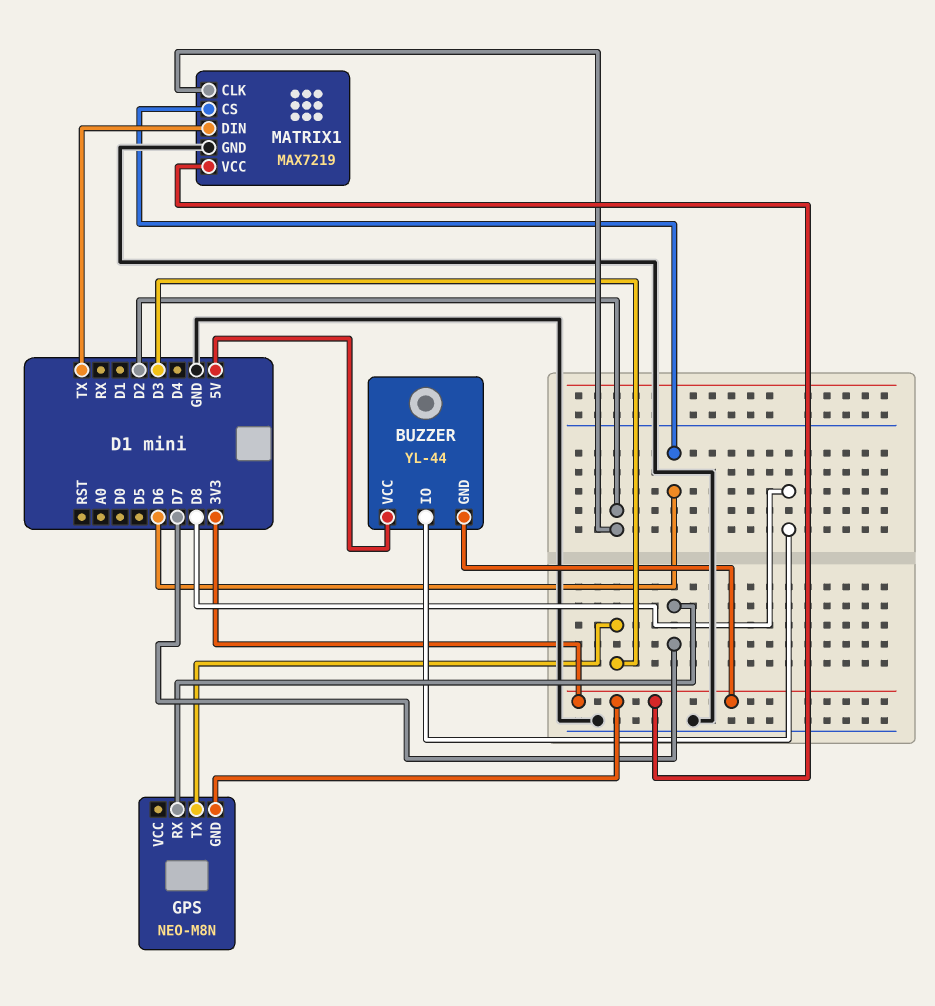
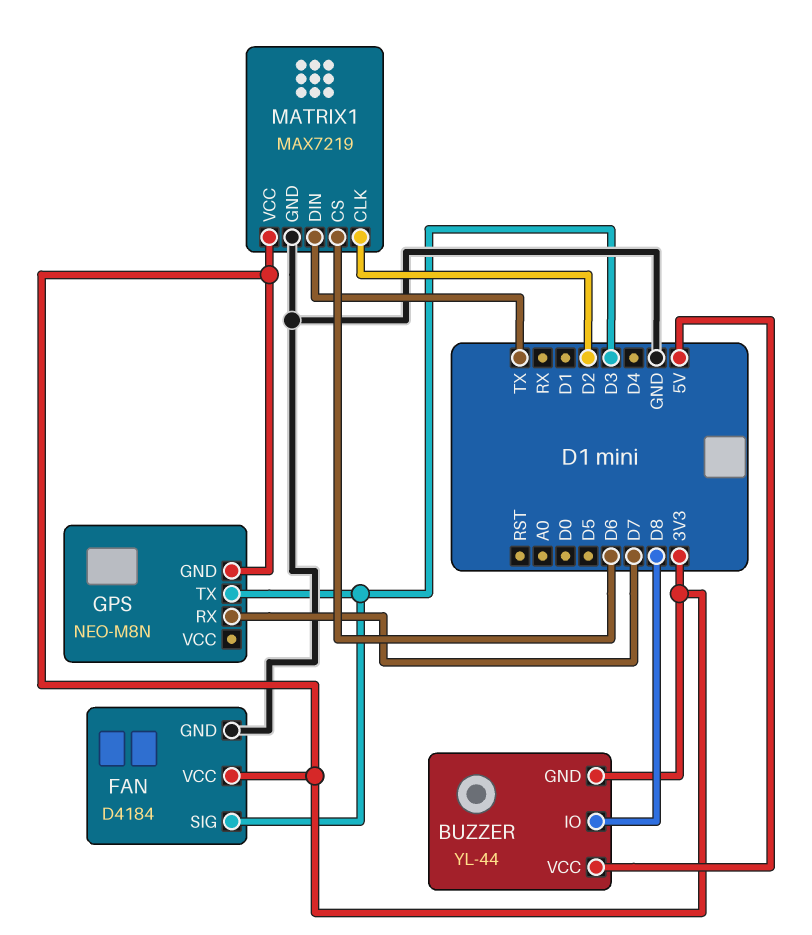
FAN: none -> D4184
FAN pin GND: none -> GND
FAN pin SIG: none -> D3
FAN pin VCC: none -> 3V3

